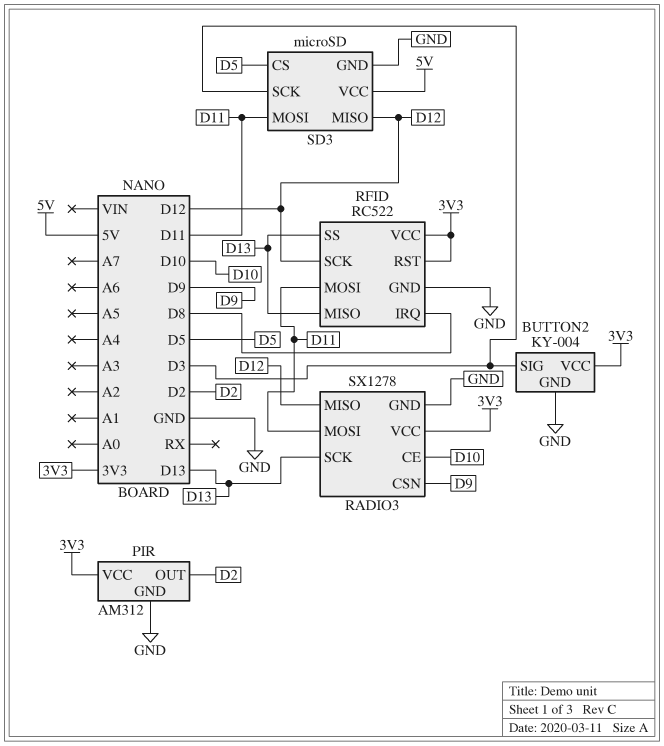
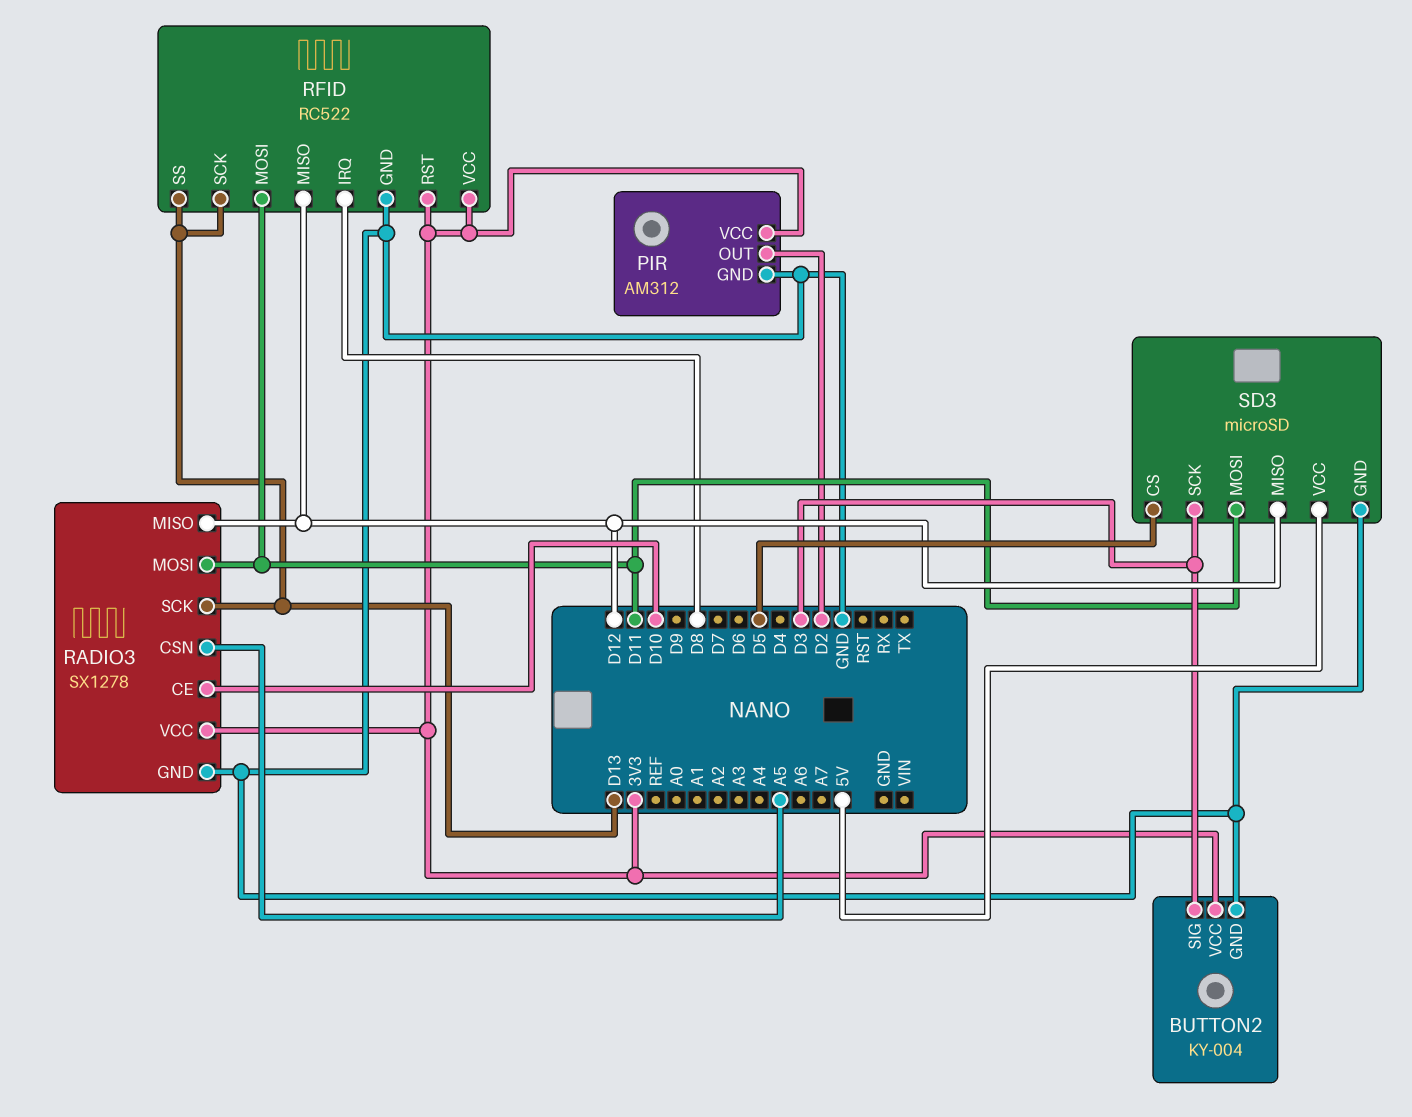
RADIO3 pin CSN: D9 -> A5
RFID pin MISO: D13 -> D12
RFID pin SCK: D12 -> D13

